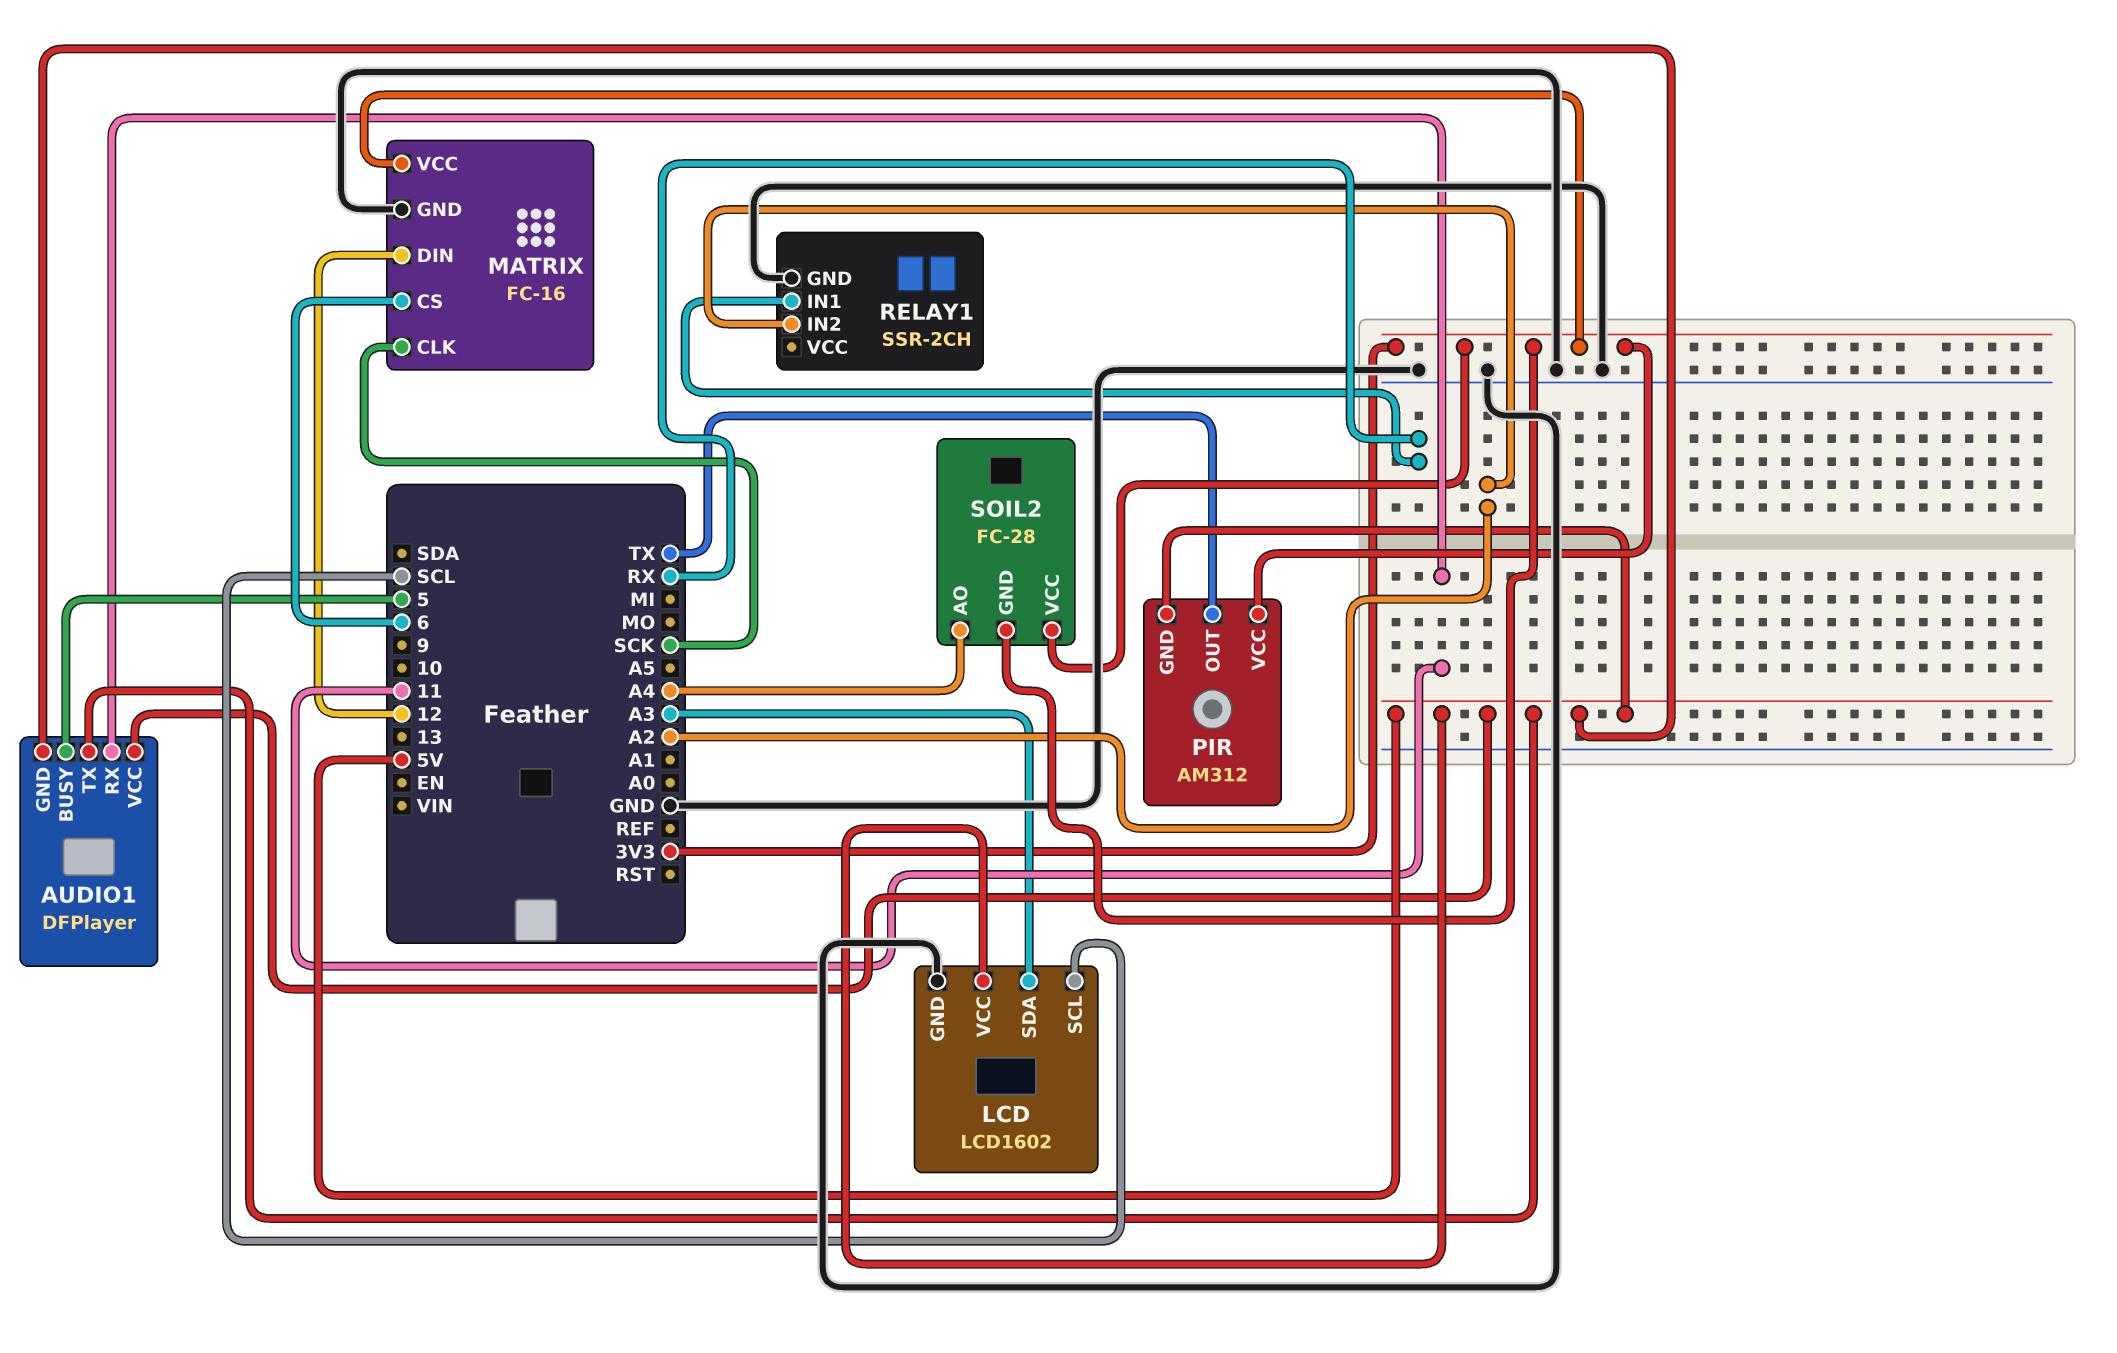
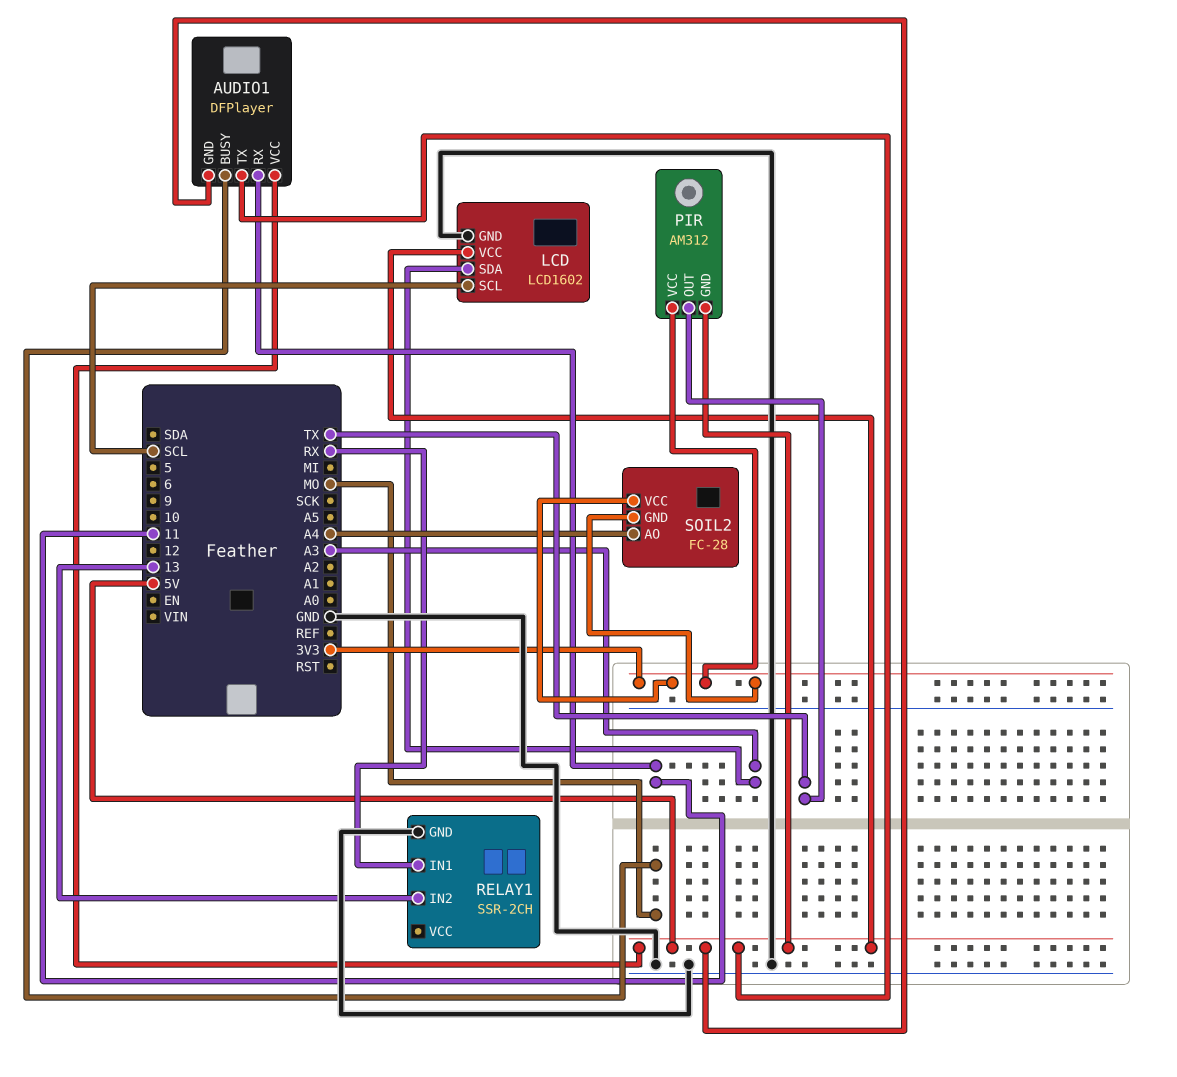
AUDIO1 pin BUSY: 5 -> MO
MATRIX: FC-16 -> none
MATRIX pin CLK: SCK -> none
MATRIX pin CS: 6 -> none
MATRIX pin DIN: 12 -> none
MATRIX pin GND: GND -> none
MATRIX pin VCC: 3V3 -> none
RELAY1 pin IN2: A2 -> 13

